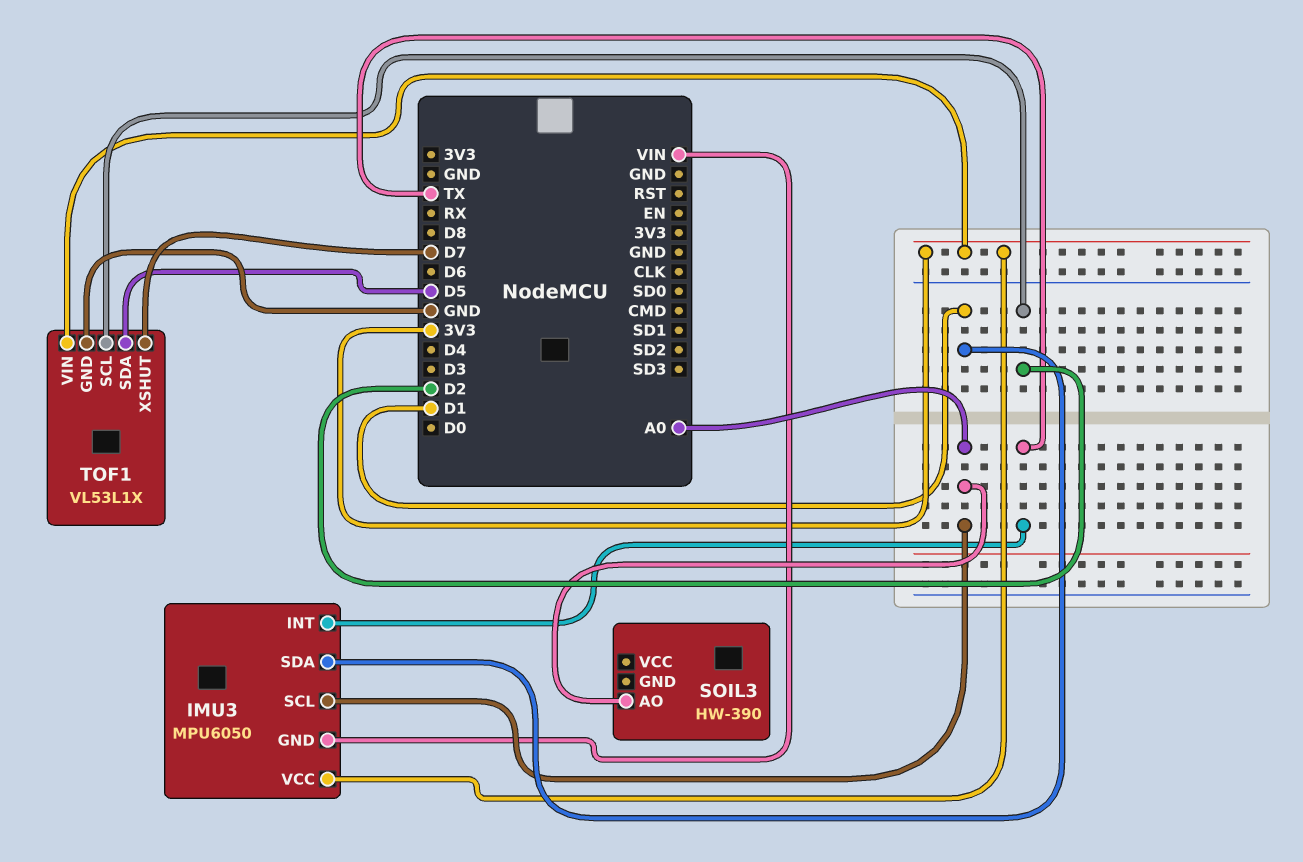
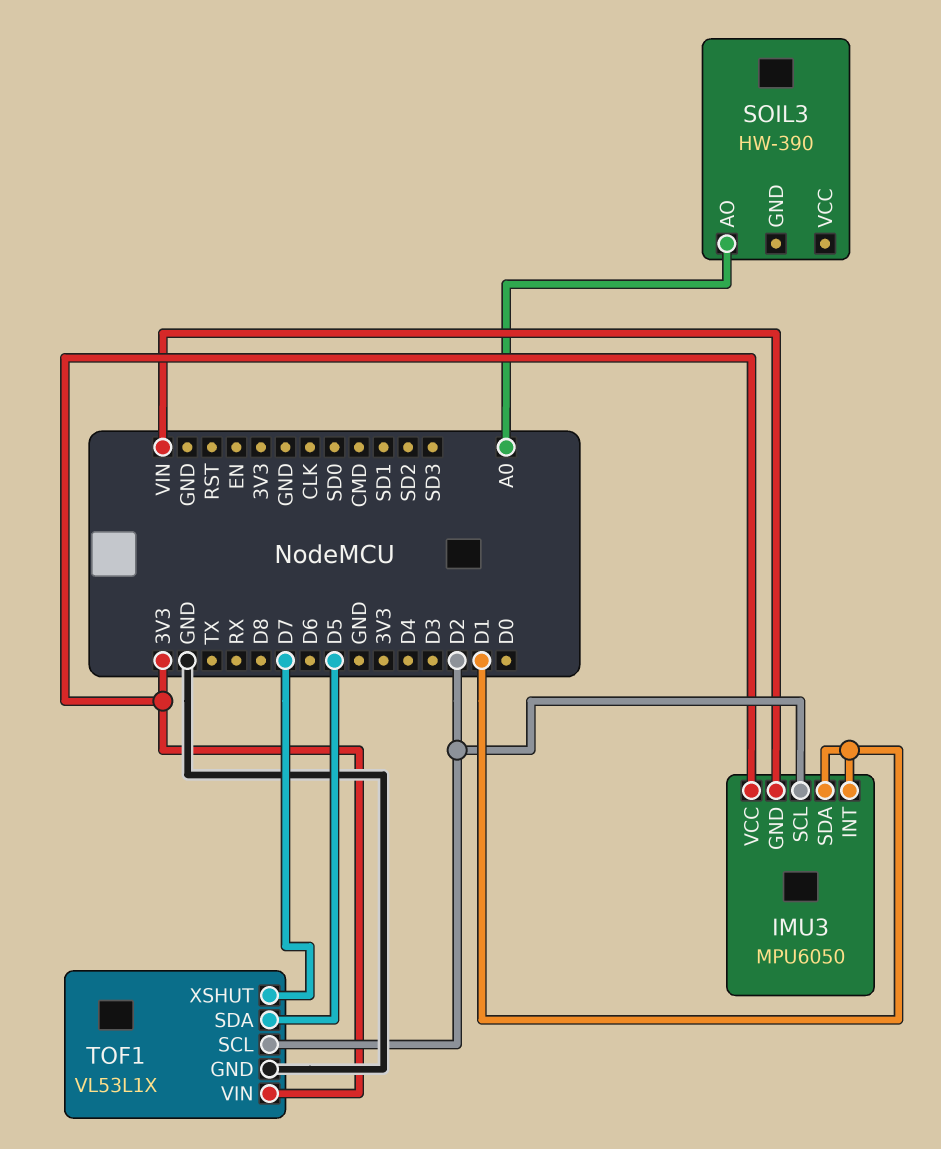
IMU3 pin INT: TX -> D1
IMU3 pin SCL: A0 -> D2

